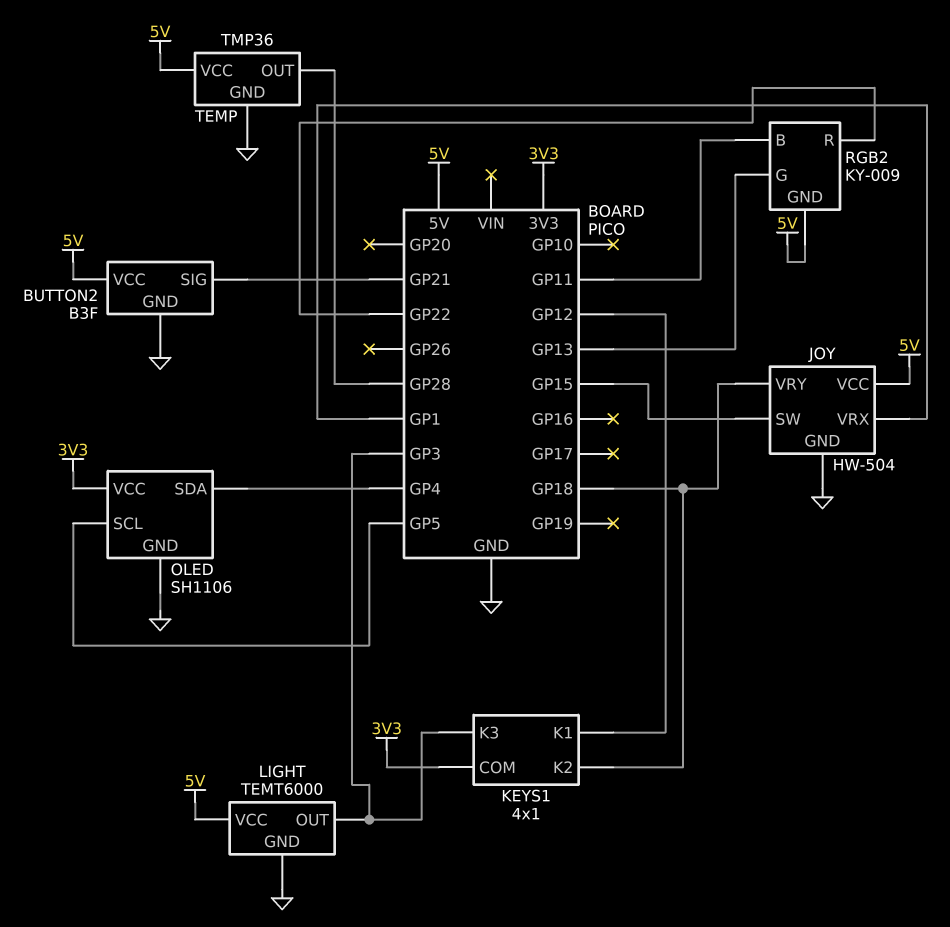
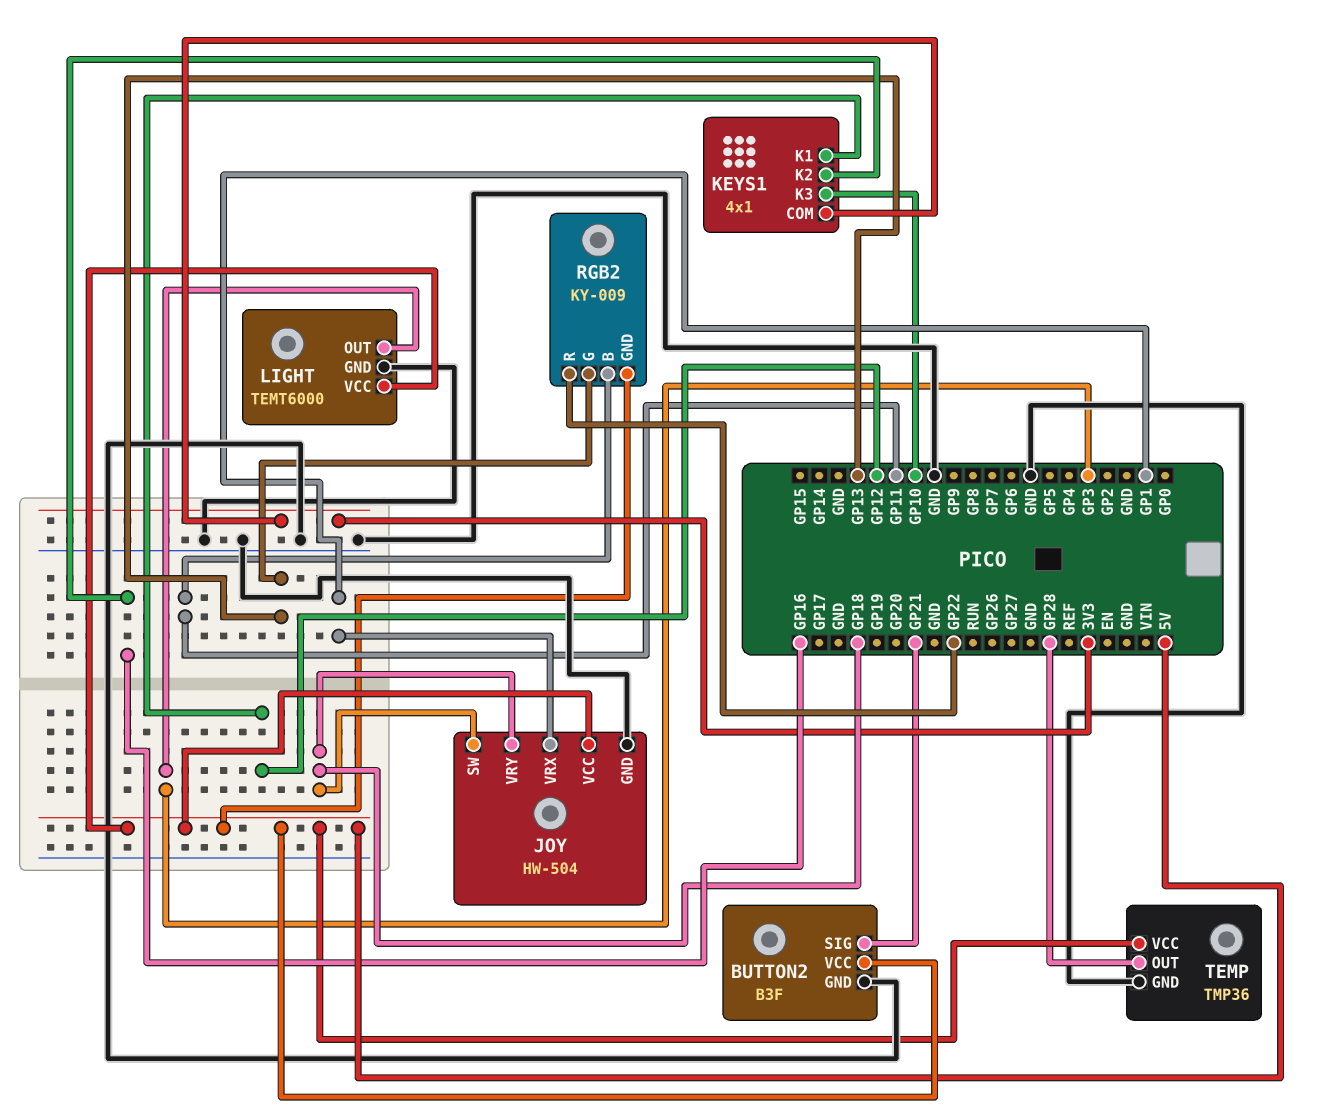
JOY pin SW: GP15 -> GP18
KEYS1 pin K2: GP18 -> GP16
KEYS1 pin K3: GP3 -> GP10
OLED: SH1106 -> none
OLED pin GND: GND -> none
OLED pin SCL: GP5 -> none
OLED pin SDA: GP4 -> none
OLED pin VCC: 3V3 -> none

